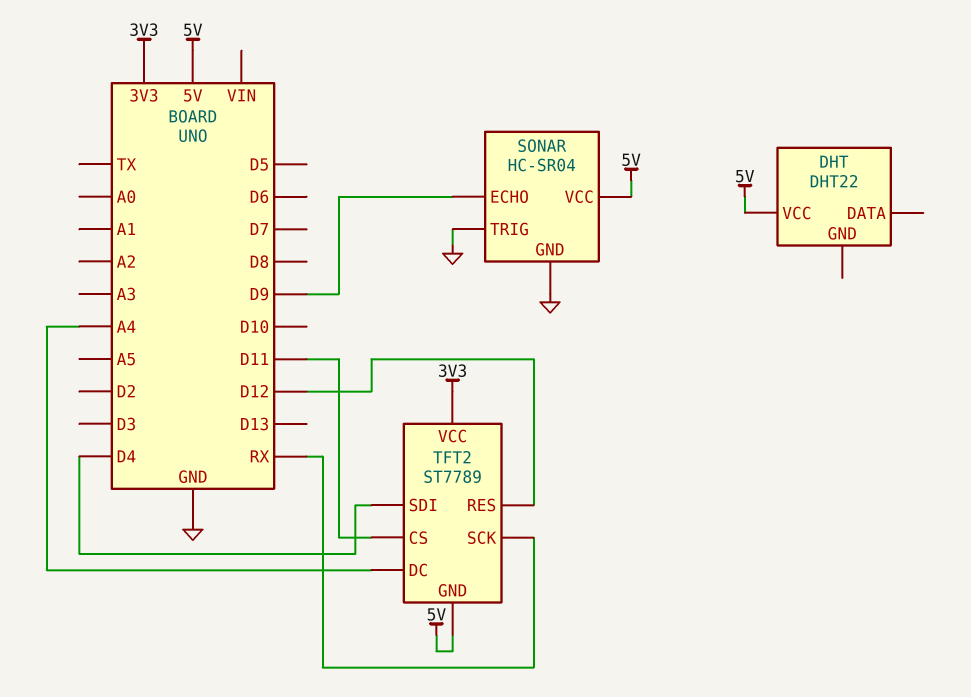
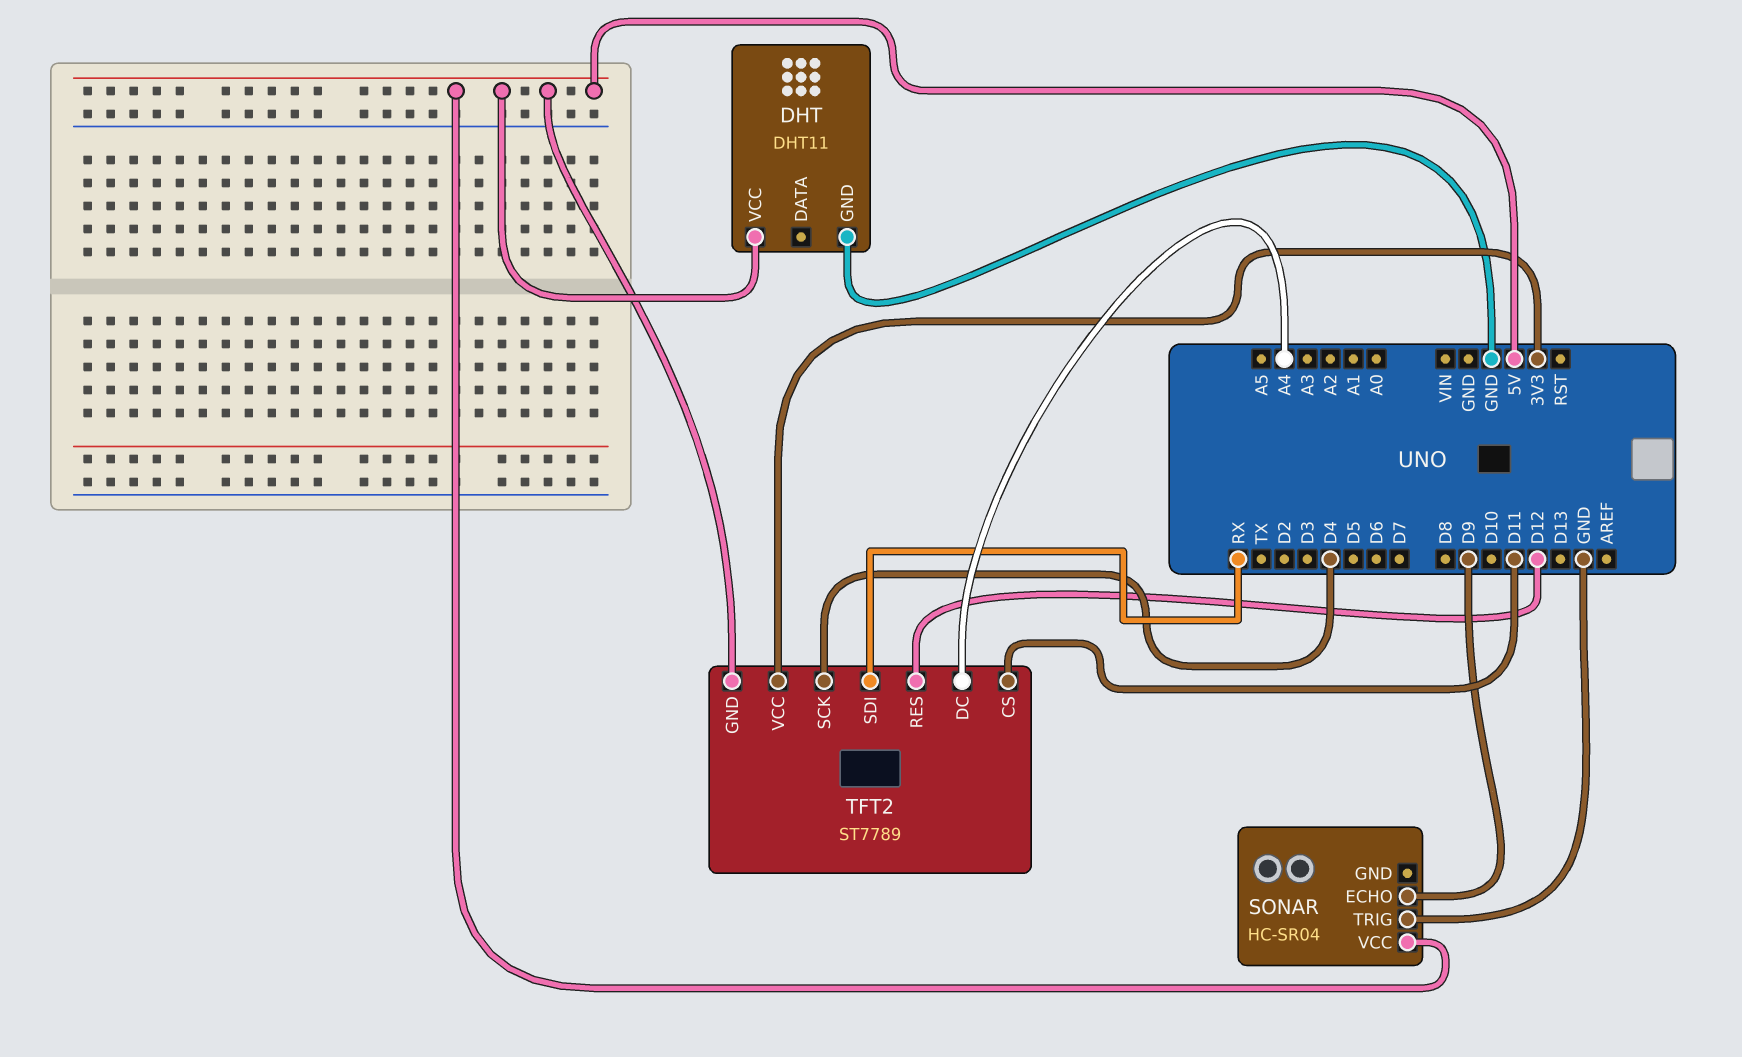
DHT: DHT22 -> DHT11
DHT pin GND: none -> GND
SONAR pin GND: GND -> none
TFT2 pin SCK: RX -> D4
TFT2 pin SDI: D4 -> RX

